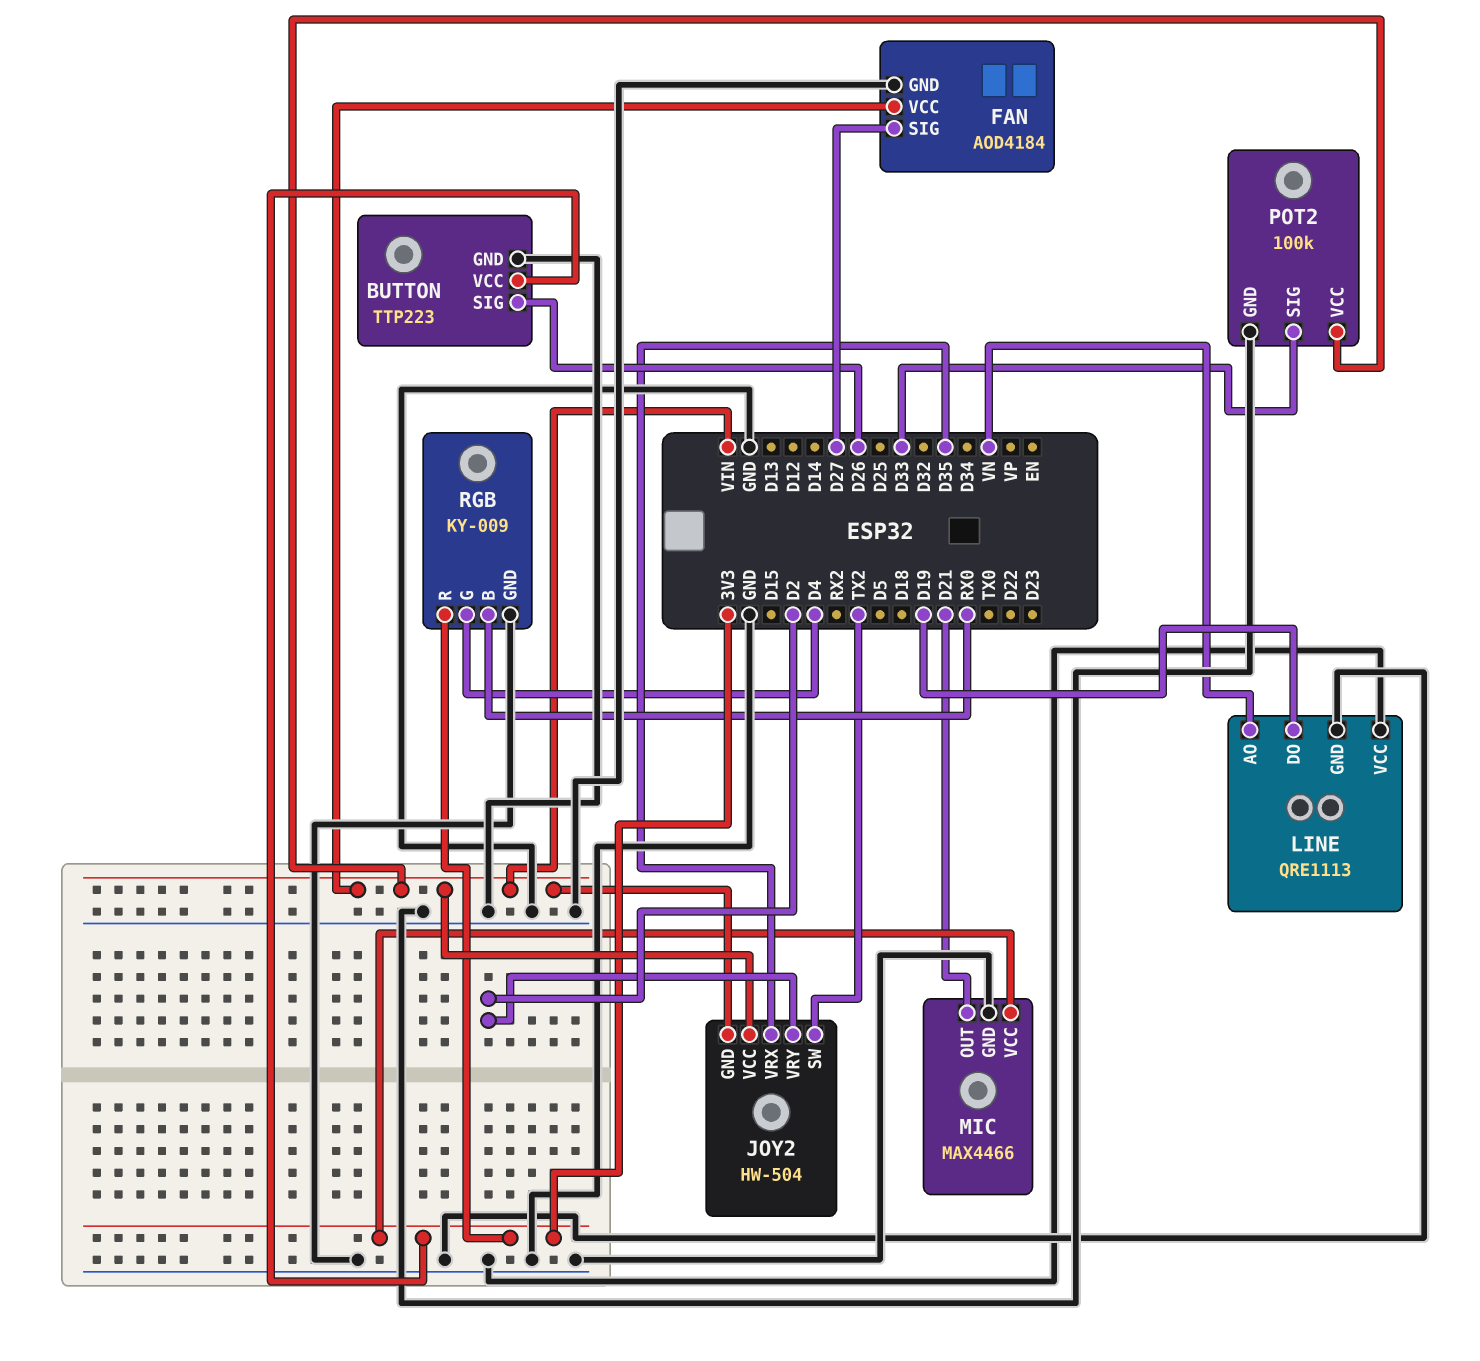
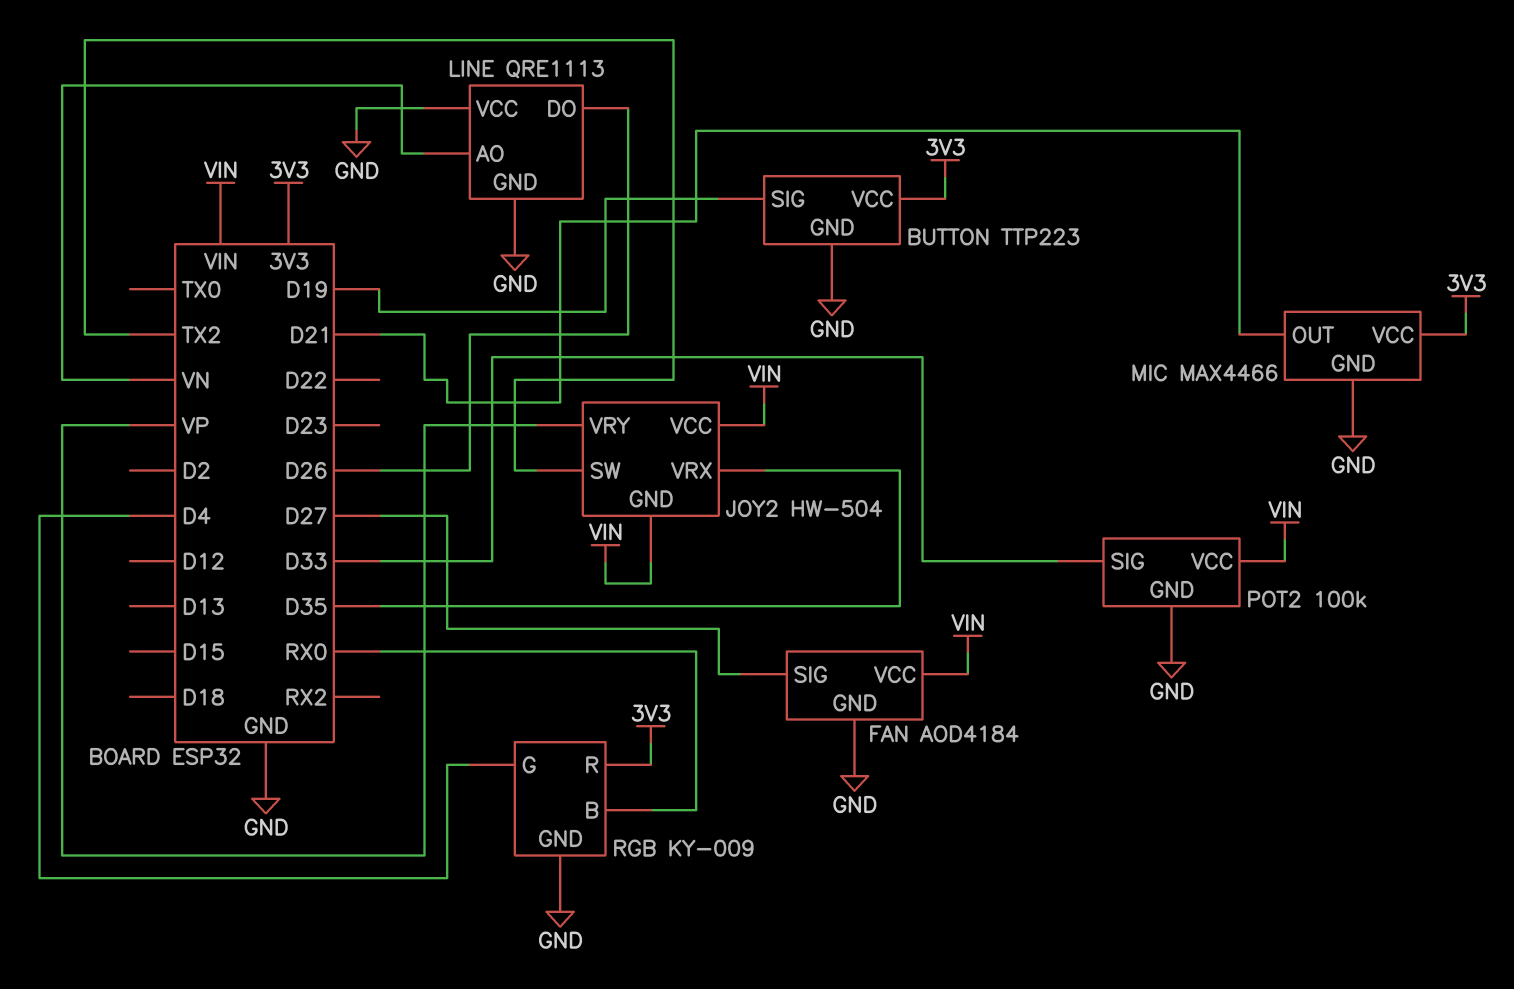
BUTTON pin SIG: D26 -> D19
JOY2 pin VRY: D2 -> VP
LINE pin DO: D19 -> D26

